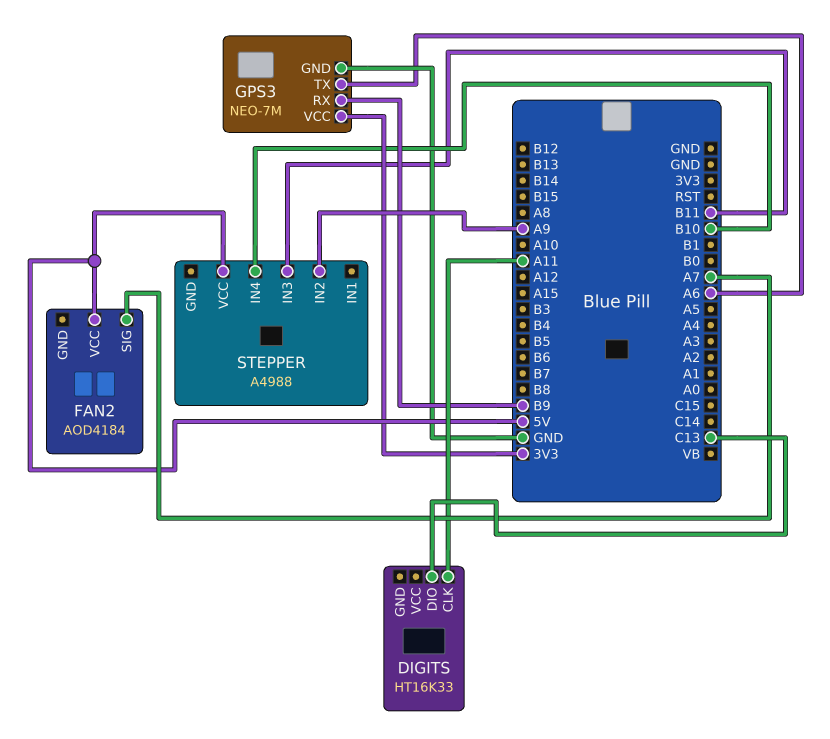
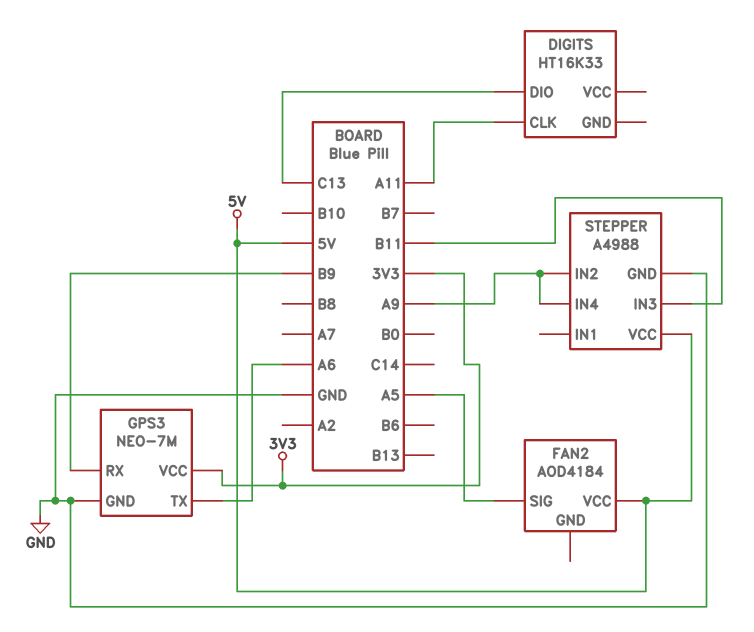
FAN2 pin SIG: A7 -> A5
STEPPER pin GND: none -> GND
STEPPER pin IN4: B10 -> A9

